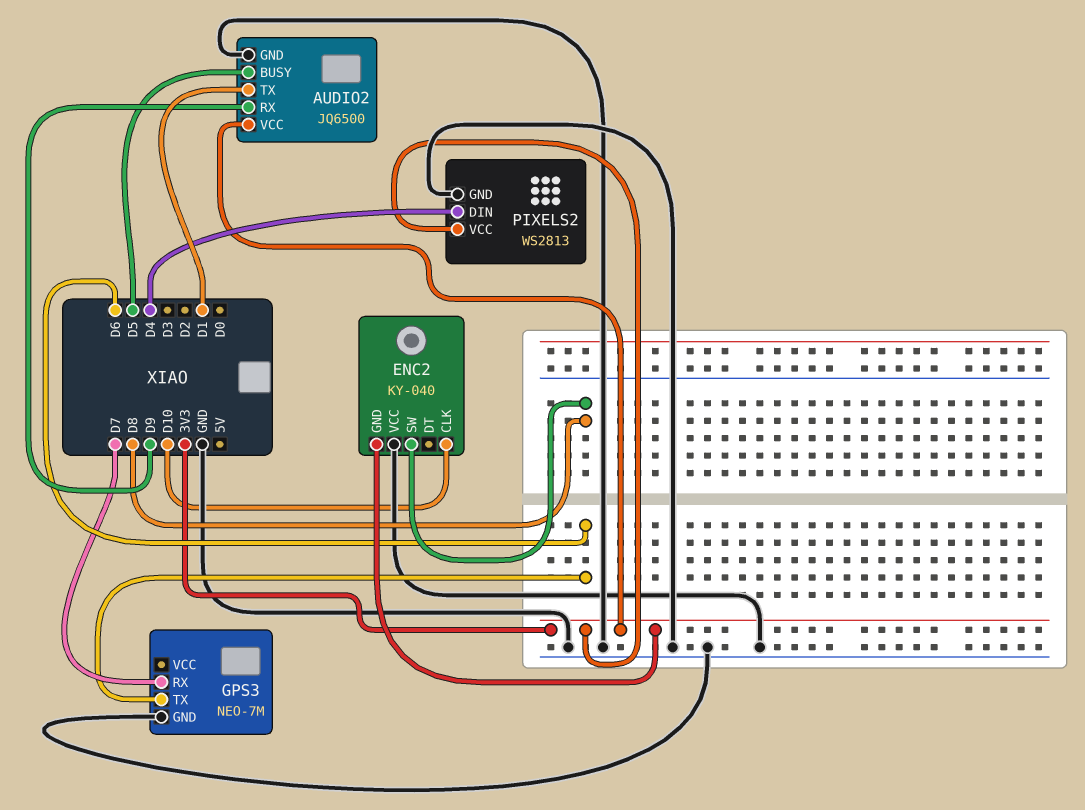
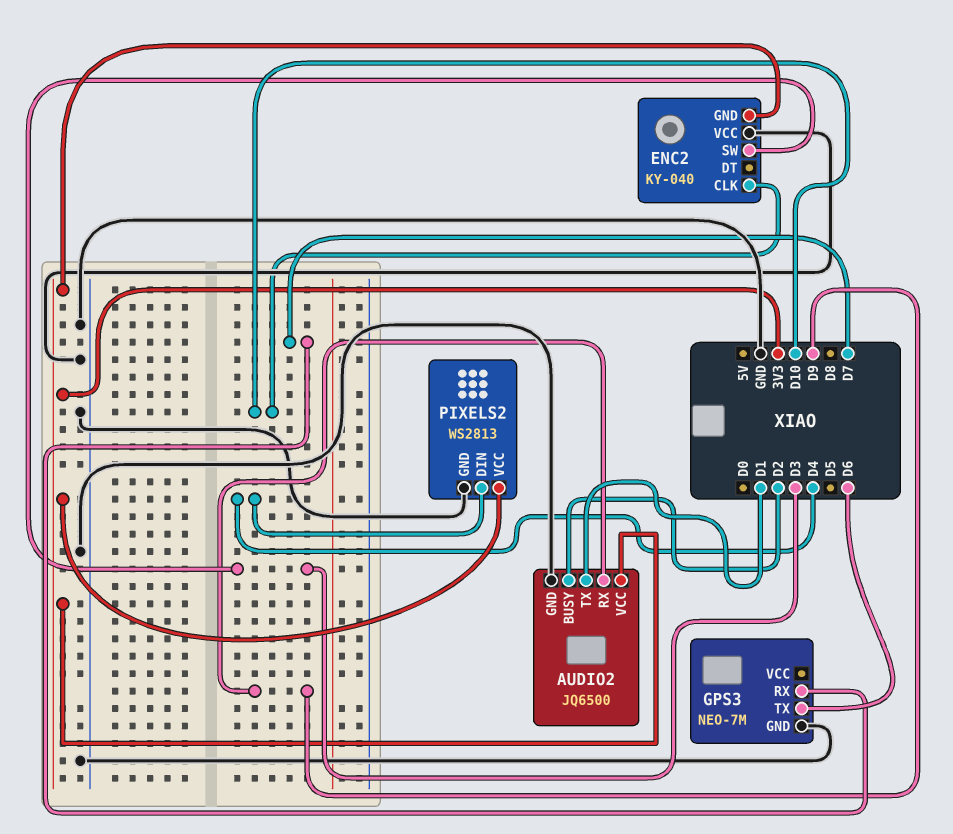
AUDIO2 pin BUSY: D5 -> D2
ENC2 pin SW: D8 -> D3

